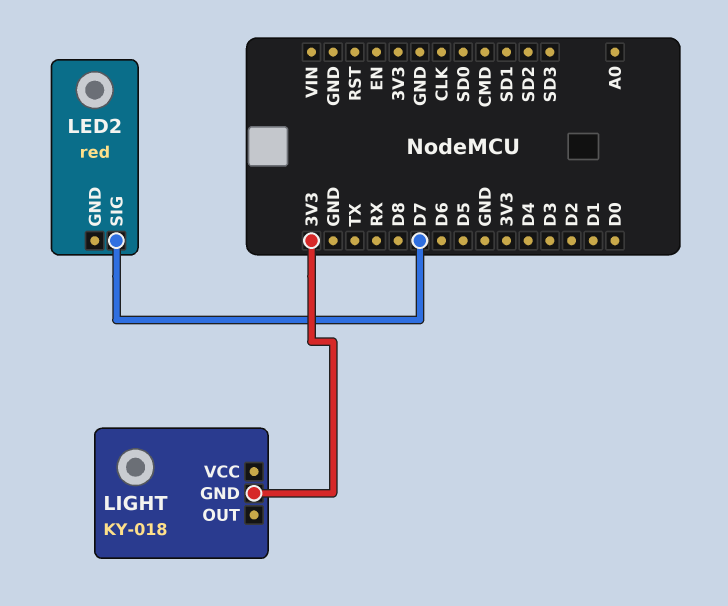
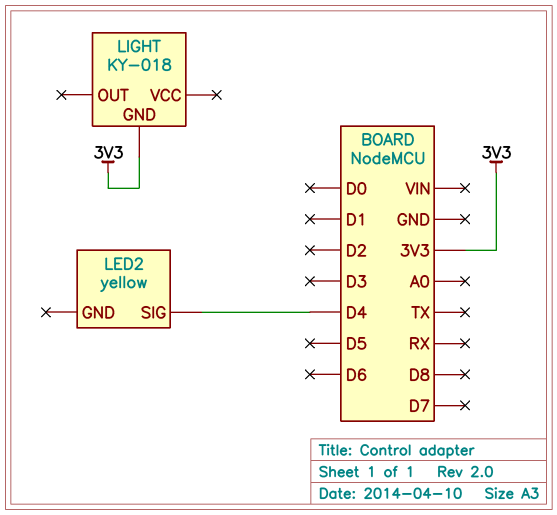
LED2: red -> yellow
LED2 pin SIG: D7 -> D4

